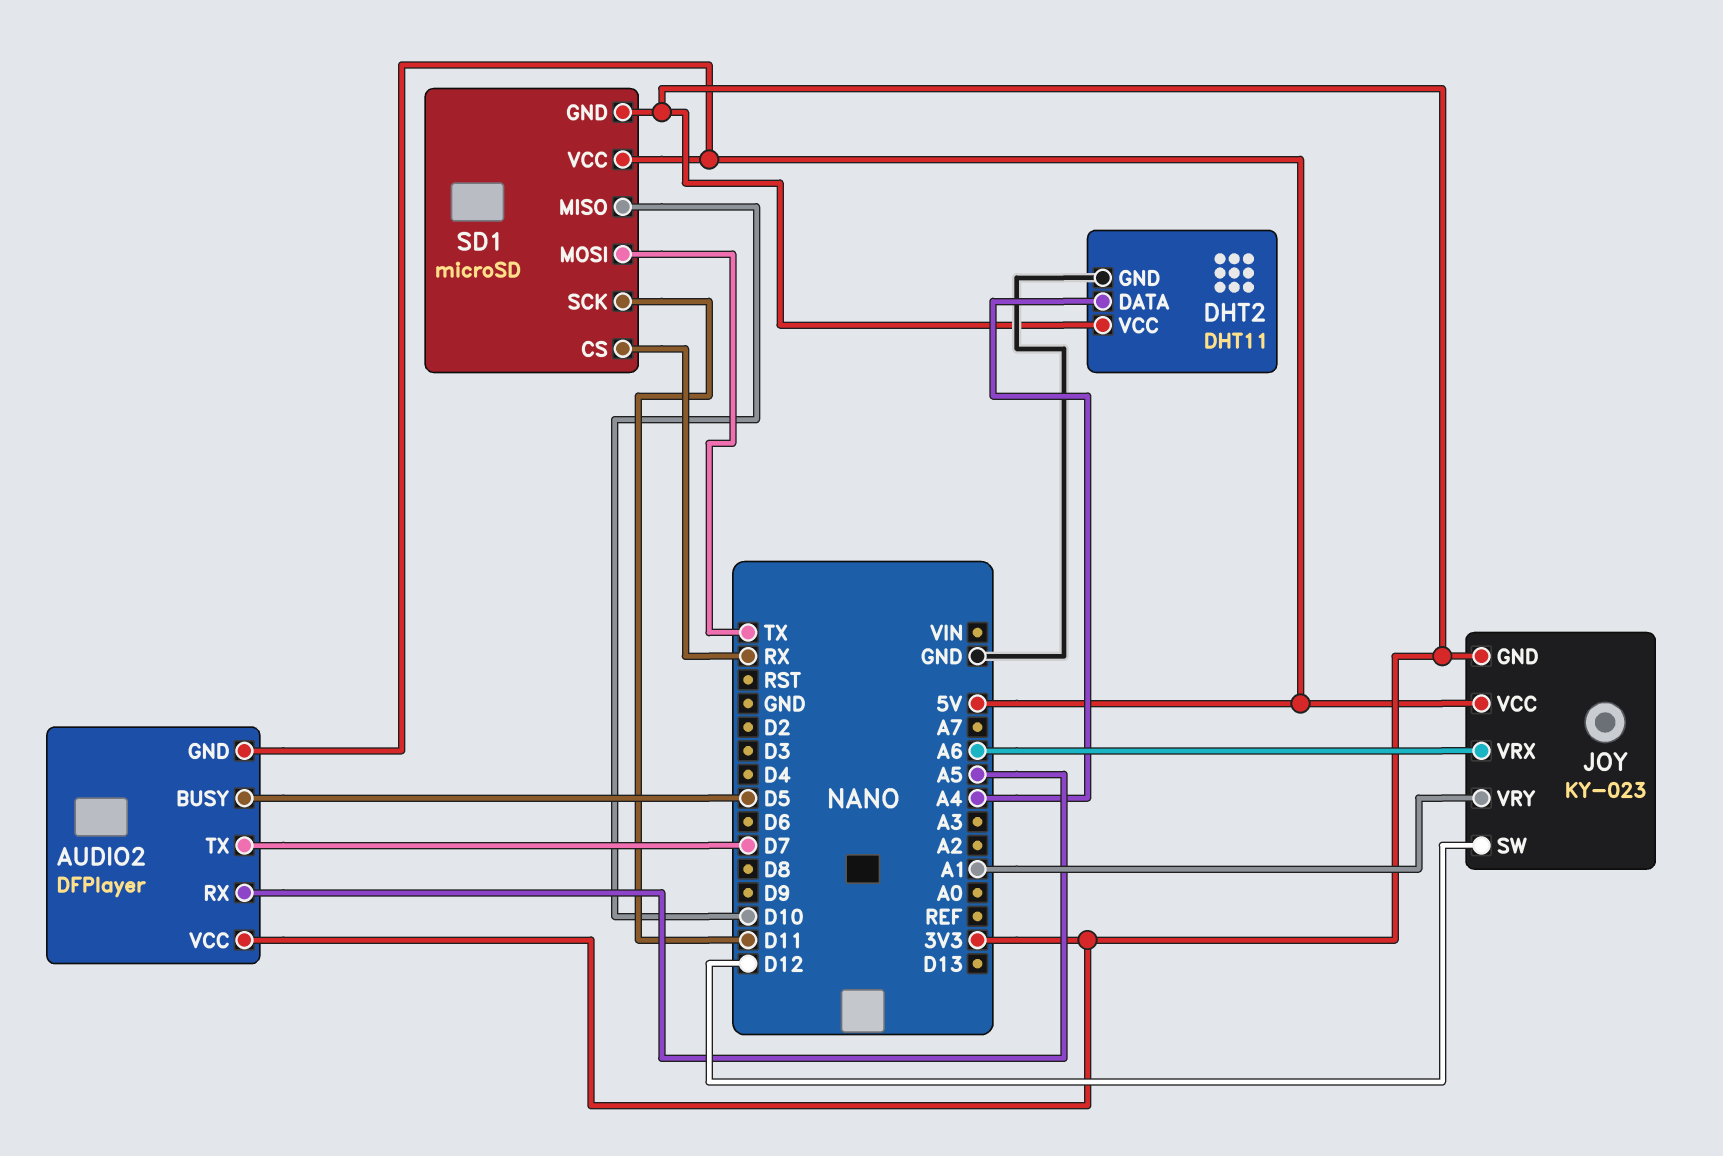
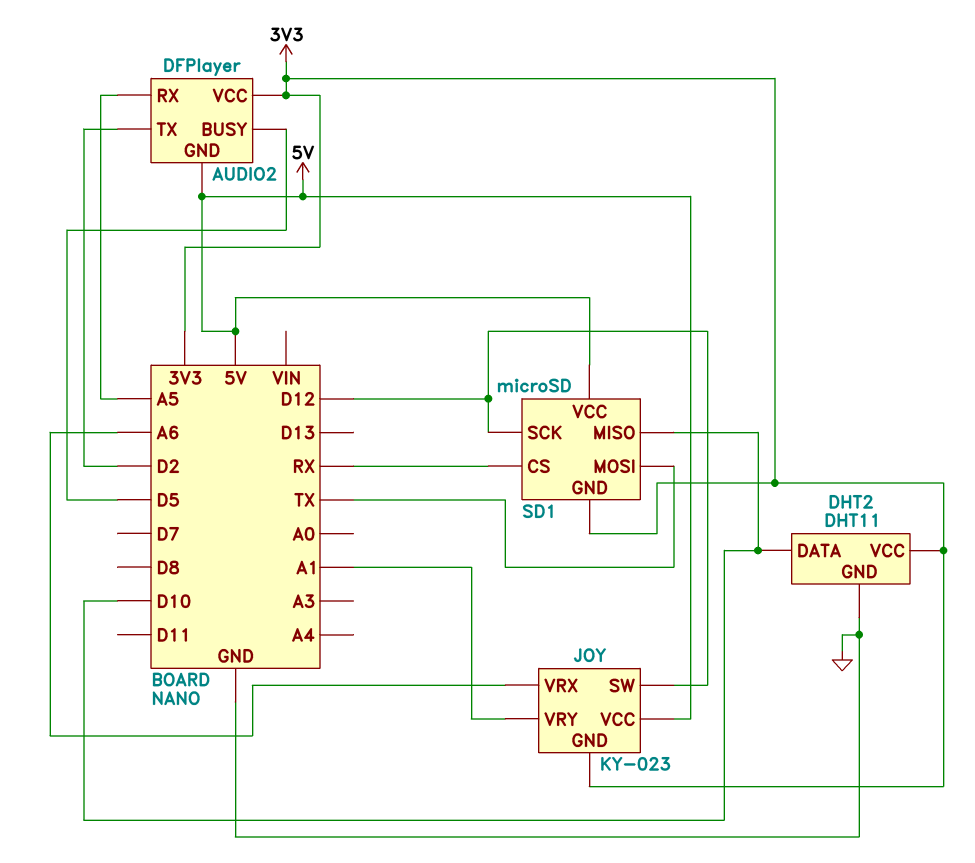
AUDIO2 pin TX: D7 -> D2
DHT2 pin DATA: A4 -> D10
SD1 pin SCK: D11 -> D12

